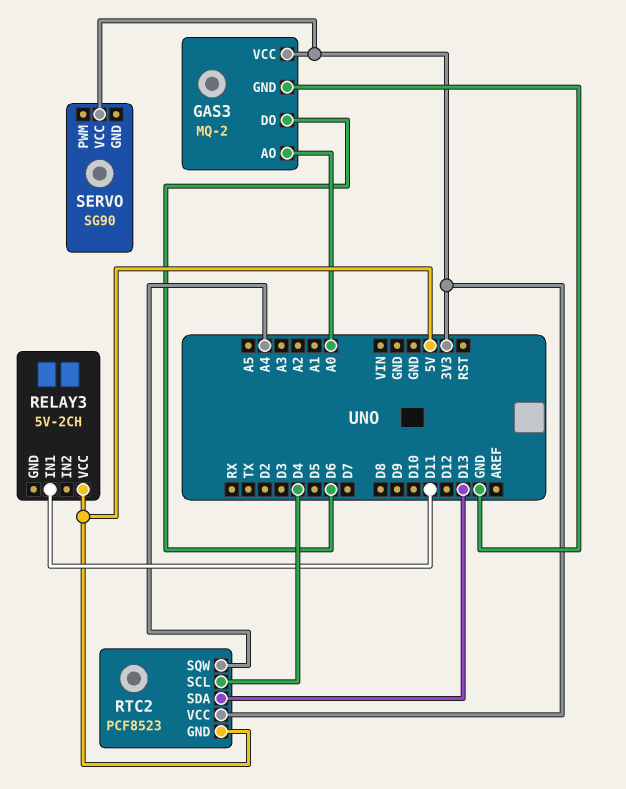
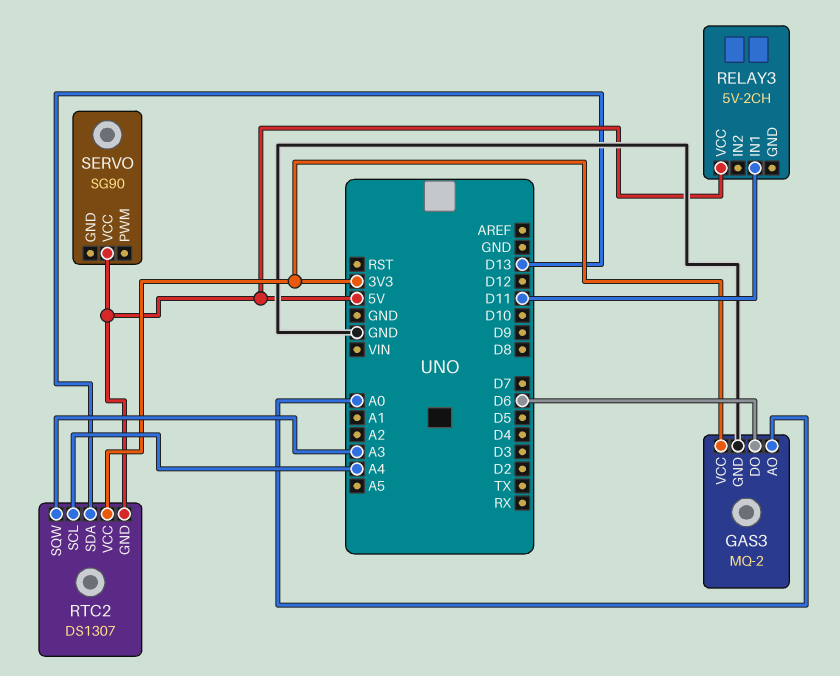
RTC2: PCF8523 -> DS1307
RTC2 pin SCL: D4 -> A4
RTC2 pin SQW: A4 -> A3
SERVO pin VCC: 3V3 -> 5V

